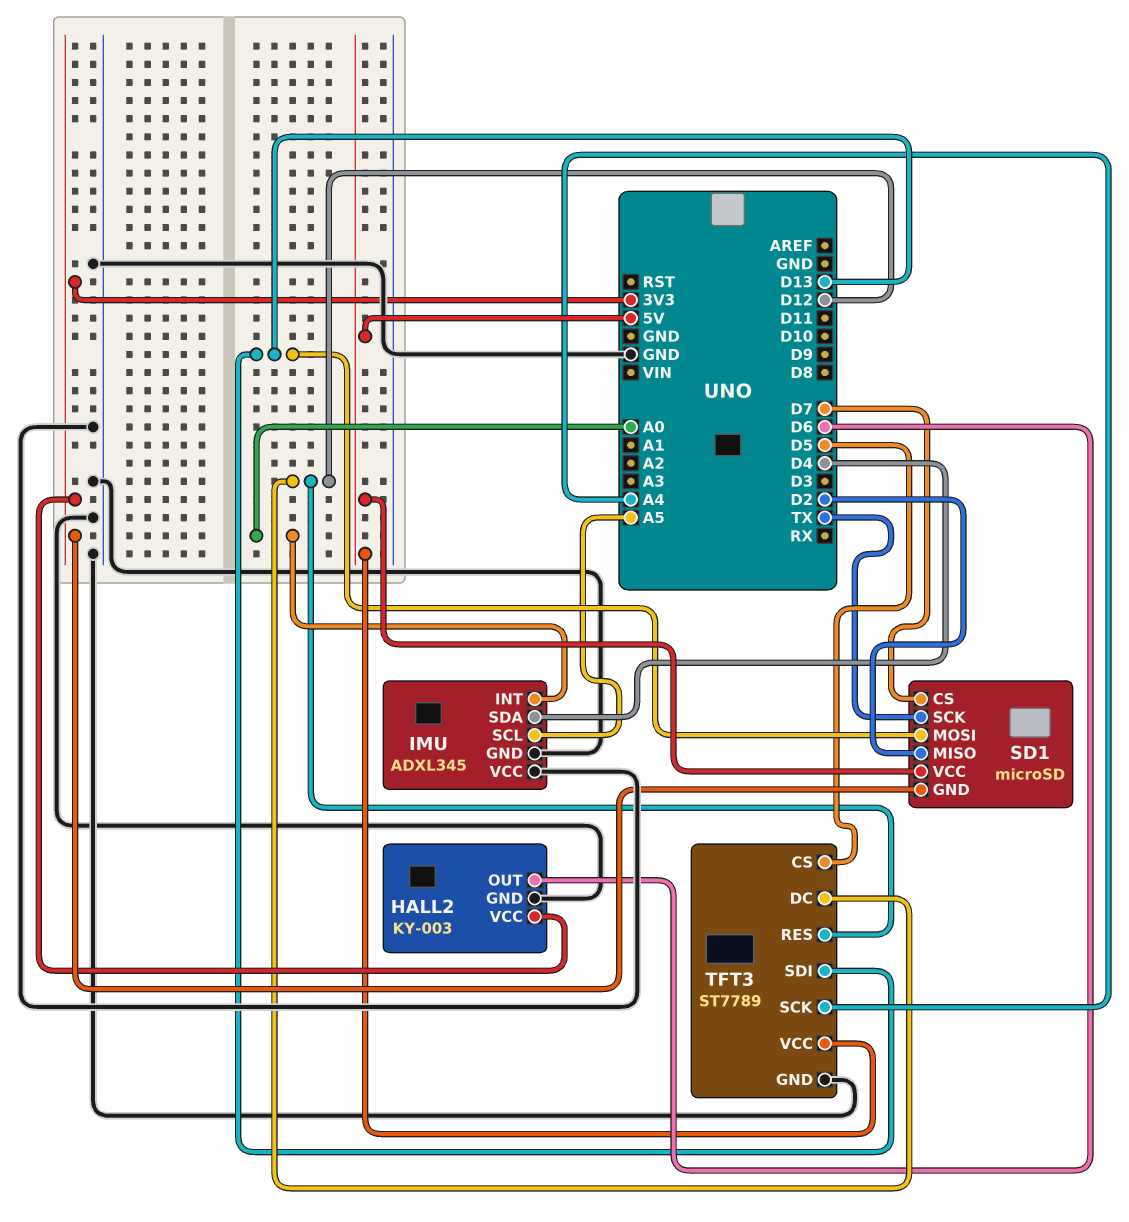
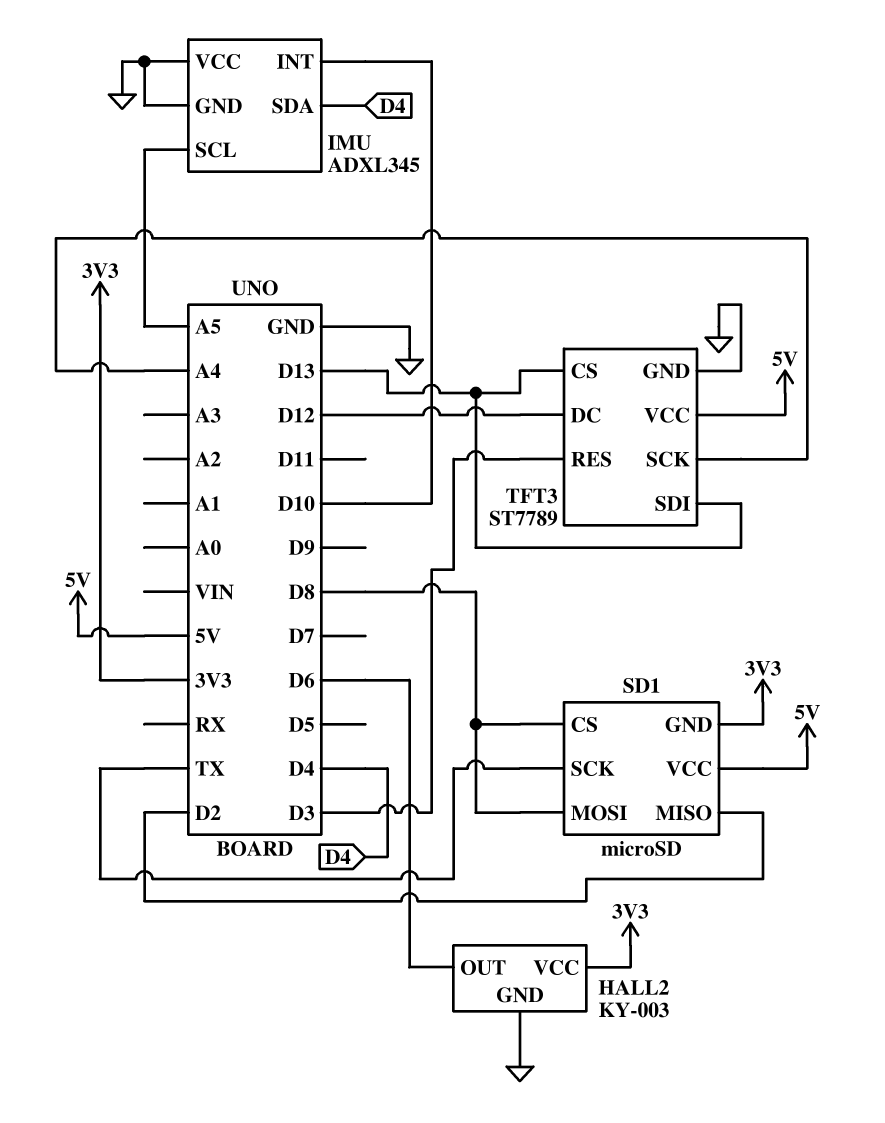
IMU pin INT: A0 -> D10
SD1 pin CS: D7 -> D8
SD1 pin MOSI: D13 -> D8
TFT3 pin CS: D5 -> D13
TFT3 pin RES: D12 -> D3

